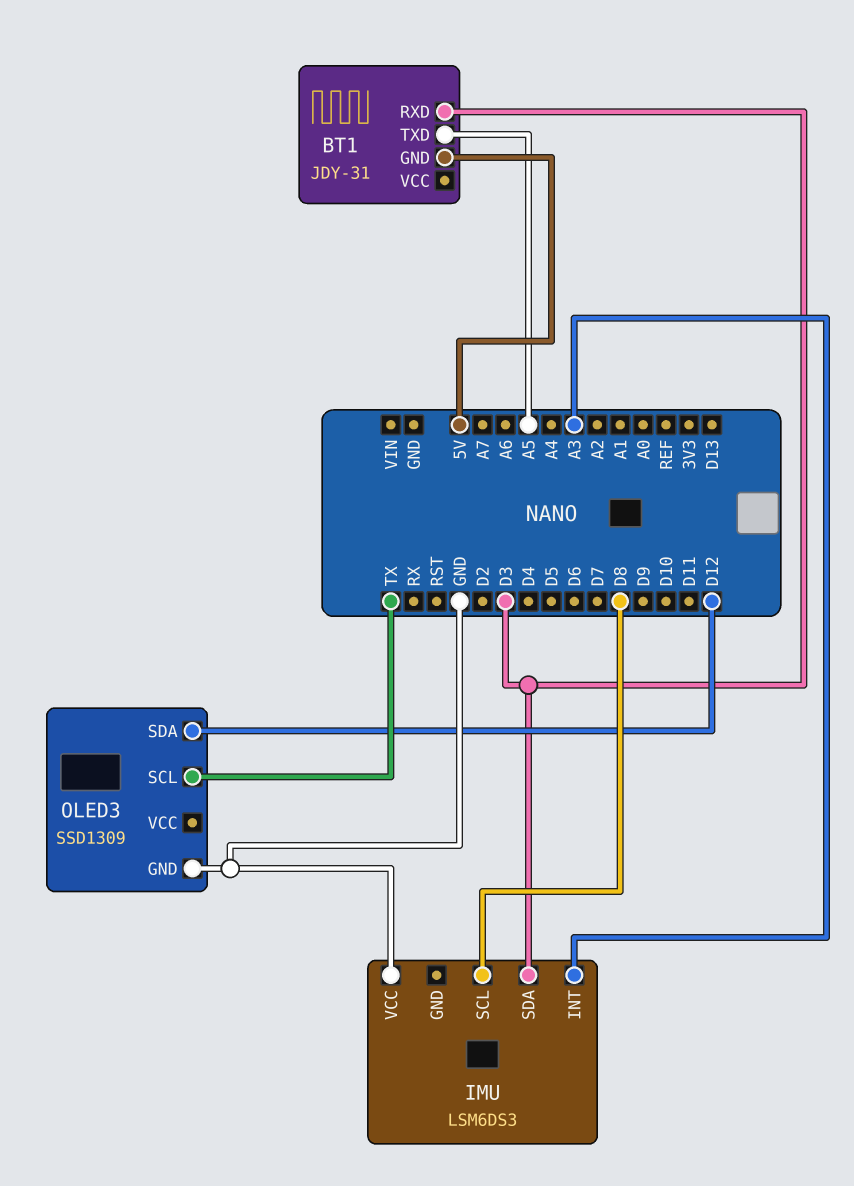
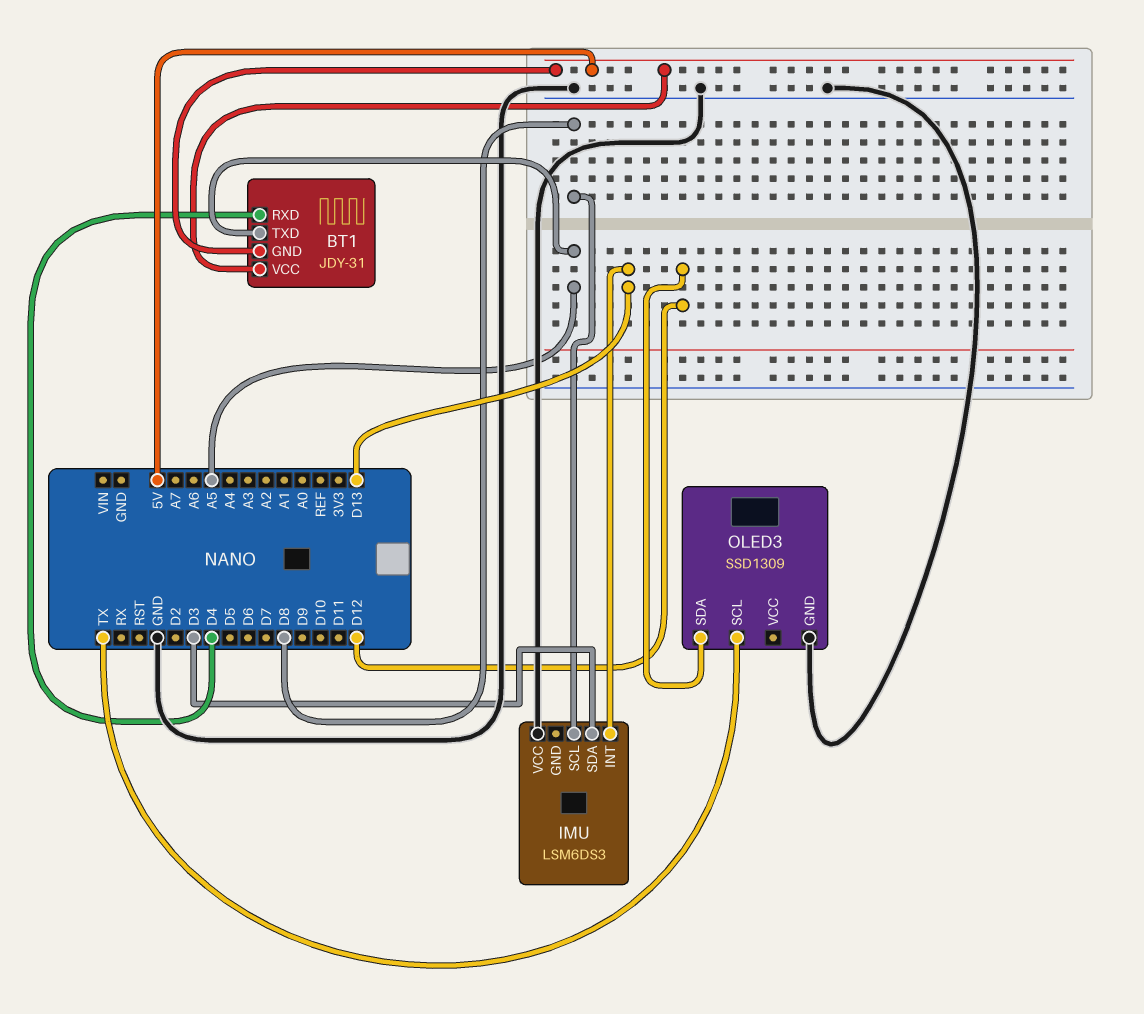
BT1 pin RXD: D3 -> D4
BT1 pin VCC: none -> 5V
IMU pin INT: A3 -> D13

